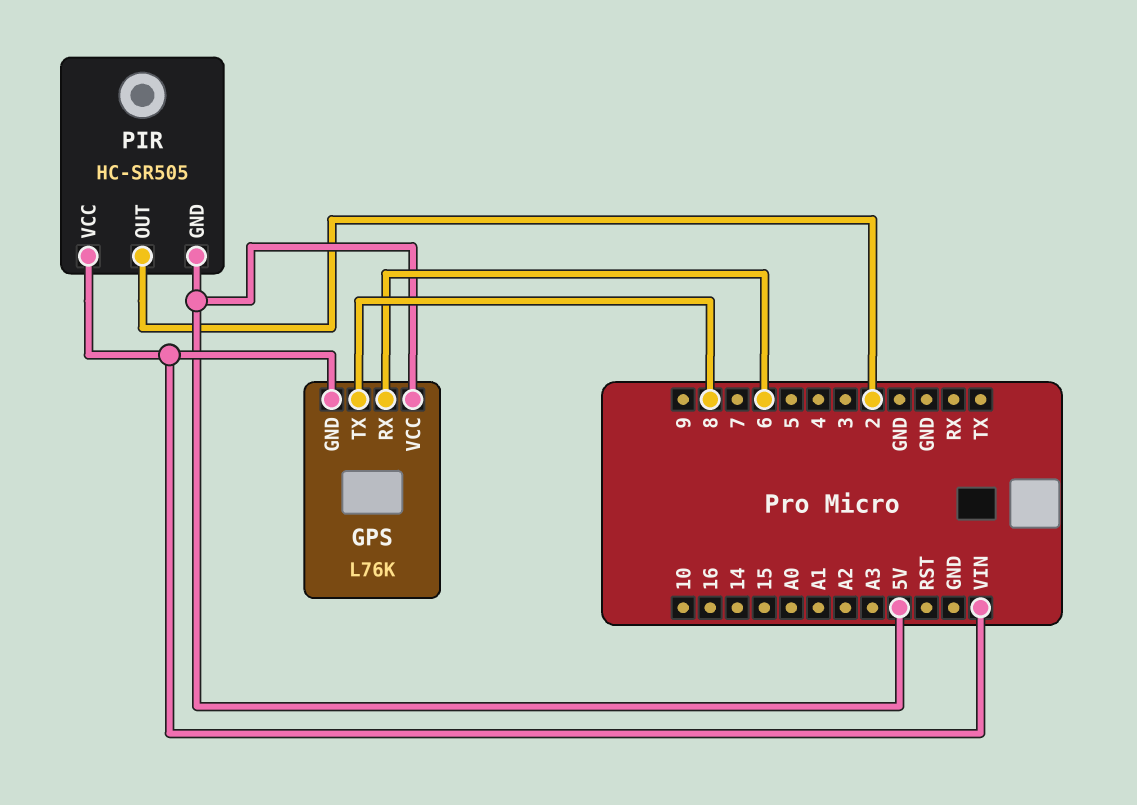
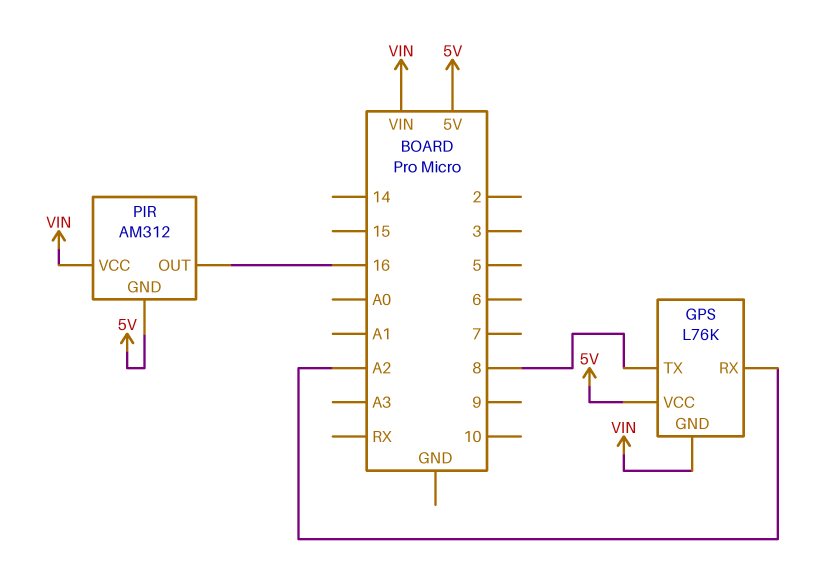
GPS pin RX: 6 -> A2
PIR: HC-SR505 -> AM312
PIR pin OUT: 2 -> 16

